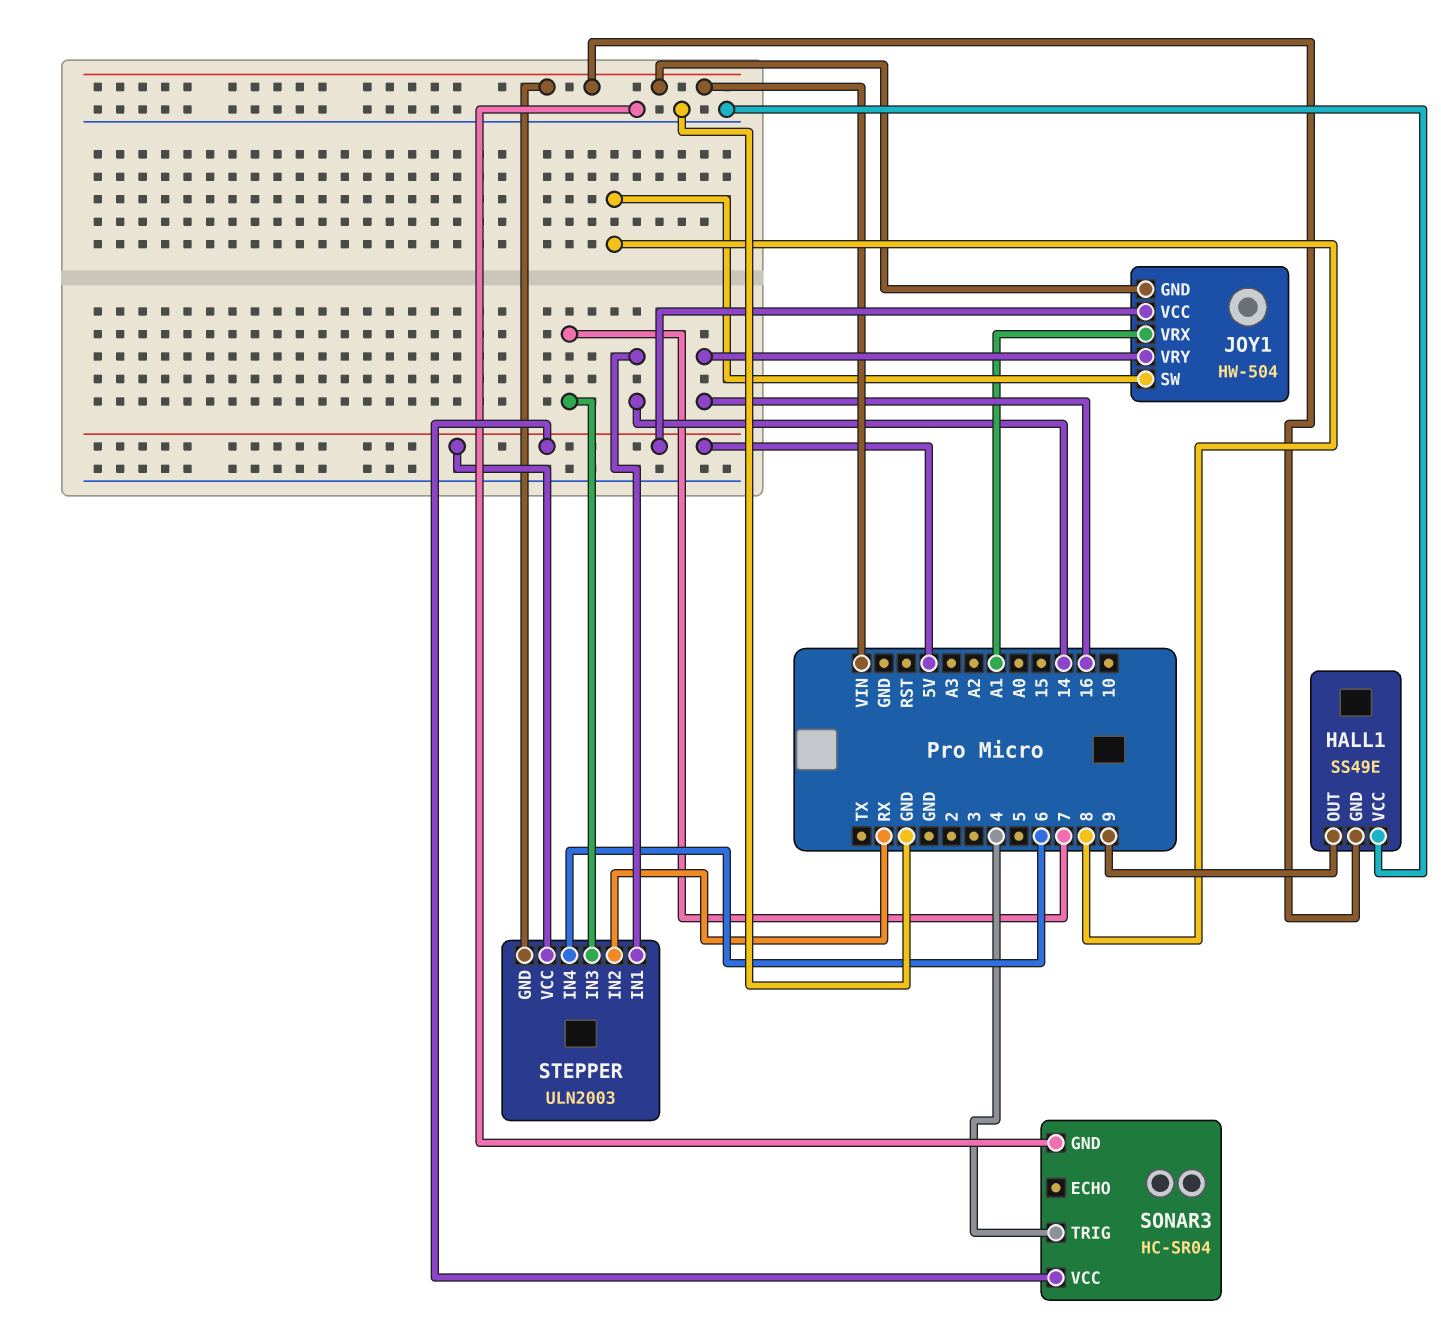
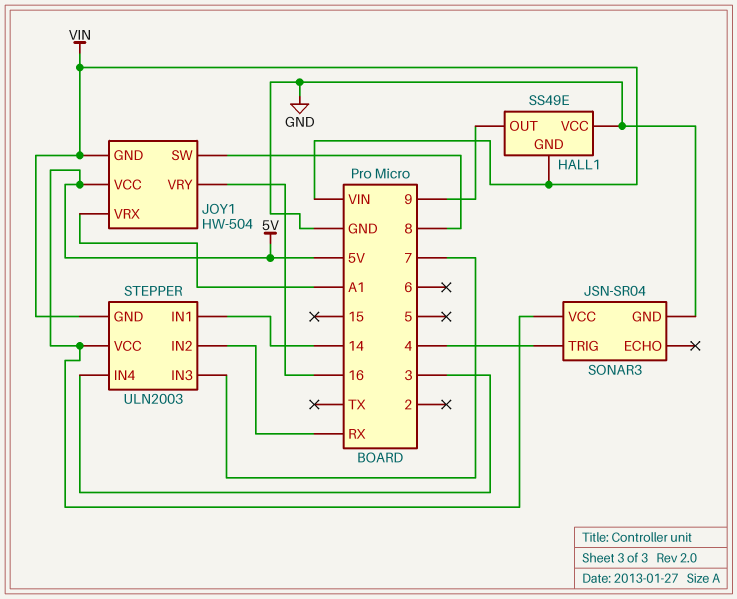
SONAR3: HC-SR04 -> JSN-SR04
STEPPER pin IN4: 6 -> 3

